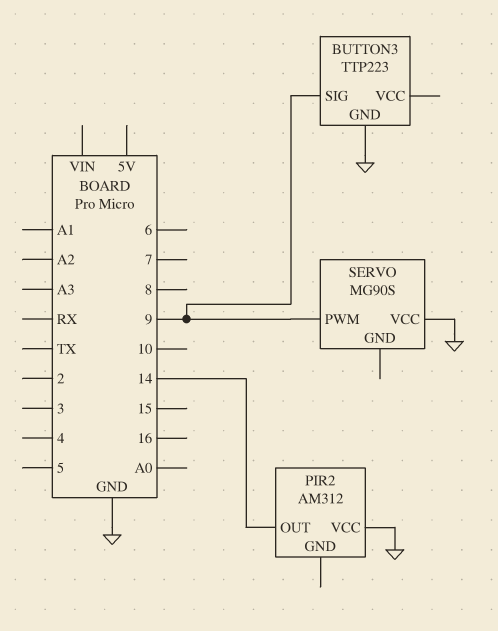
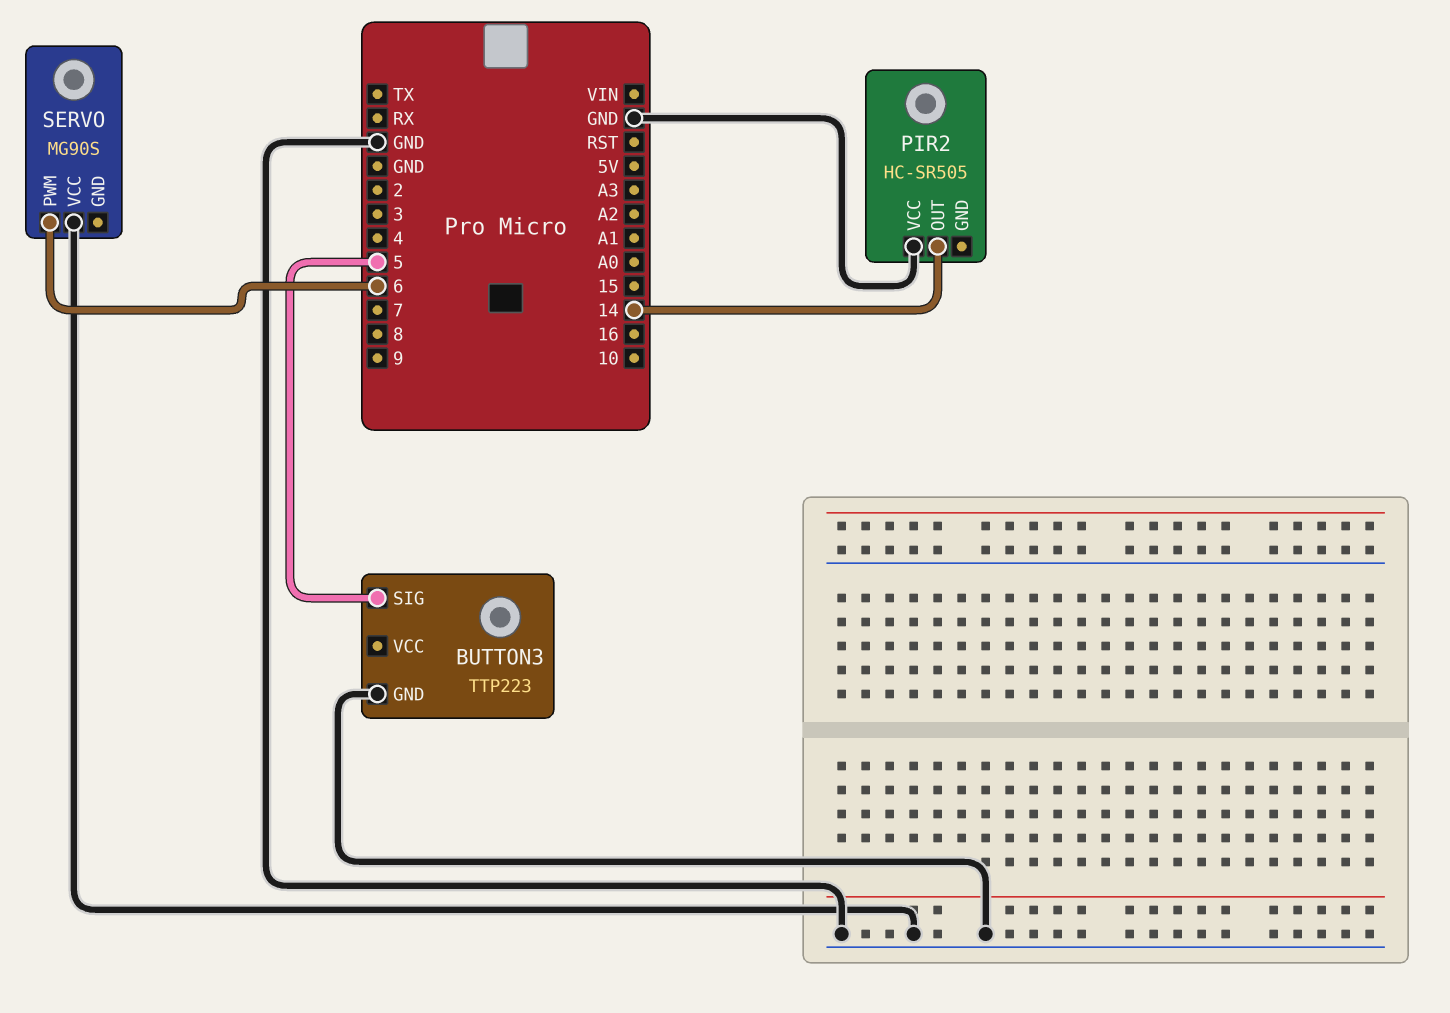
BUTTON3 pin SIG: 9 -> 5
PIR2: AM312 -> HC-SR505
SERVO pin PWM: 9 -> 6

